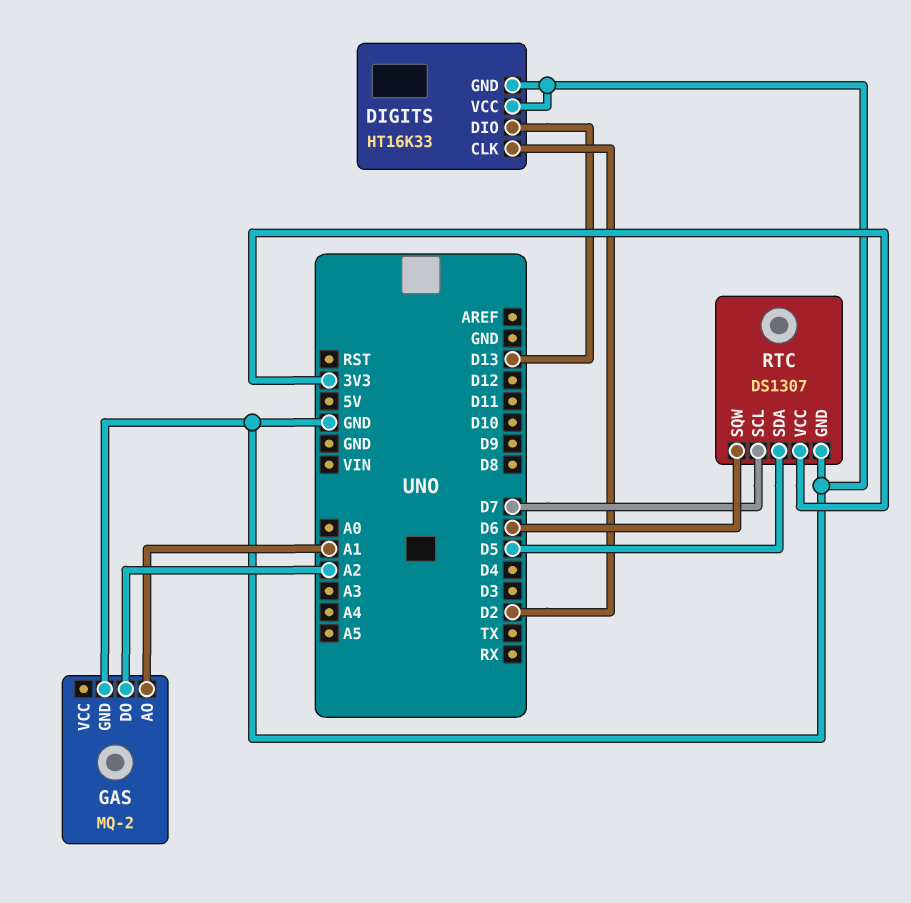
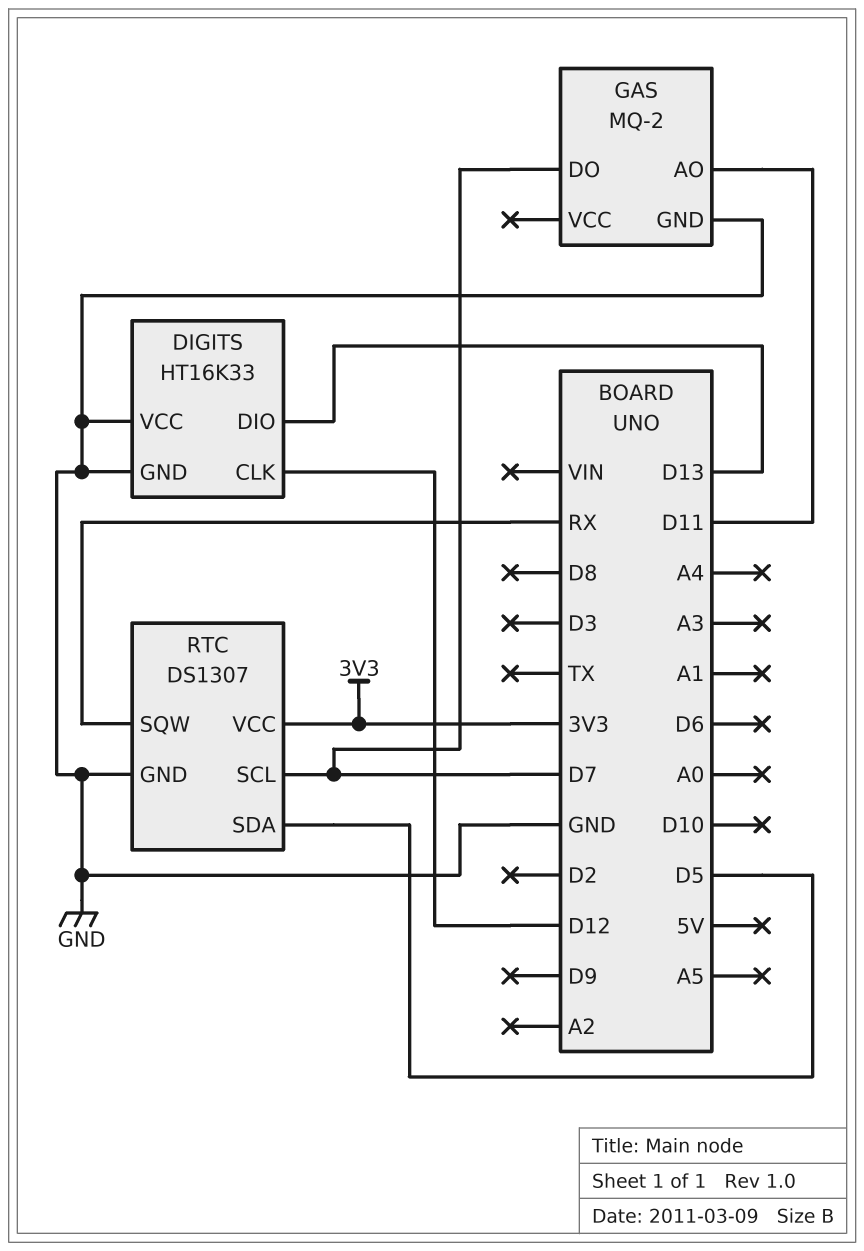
DIGITS pin CLK: D2 -> D12
GAS pin AO: A1 -> D11
GAS pin DO: A2 -> D7
RTC pin SQW: D6 -> RX

